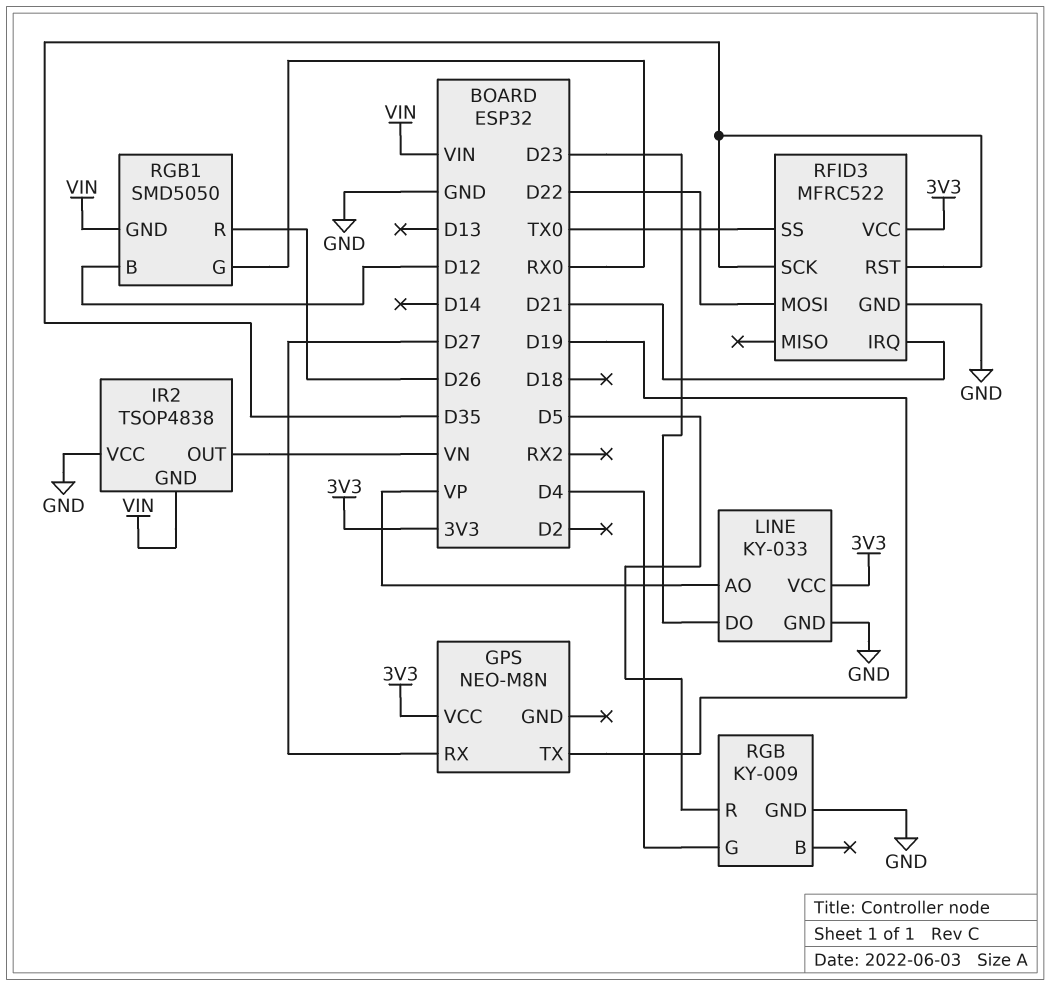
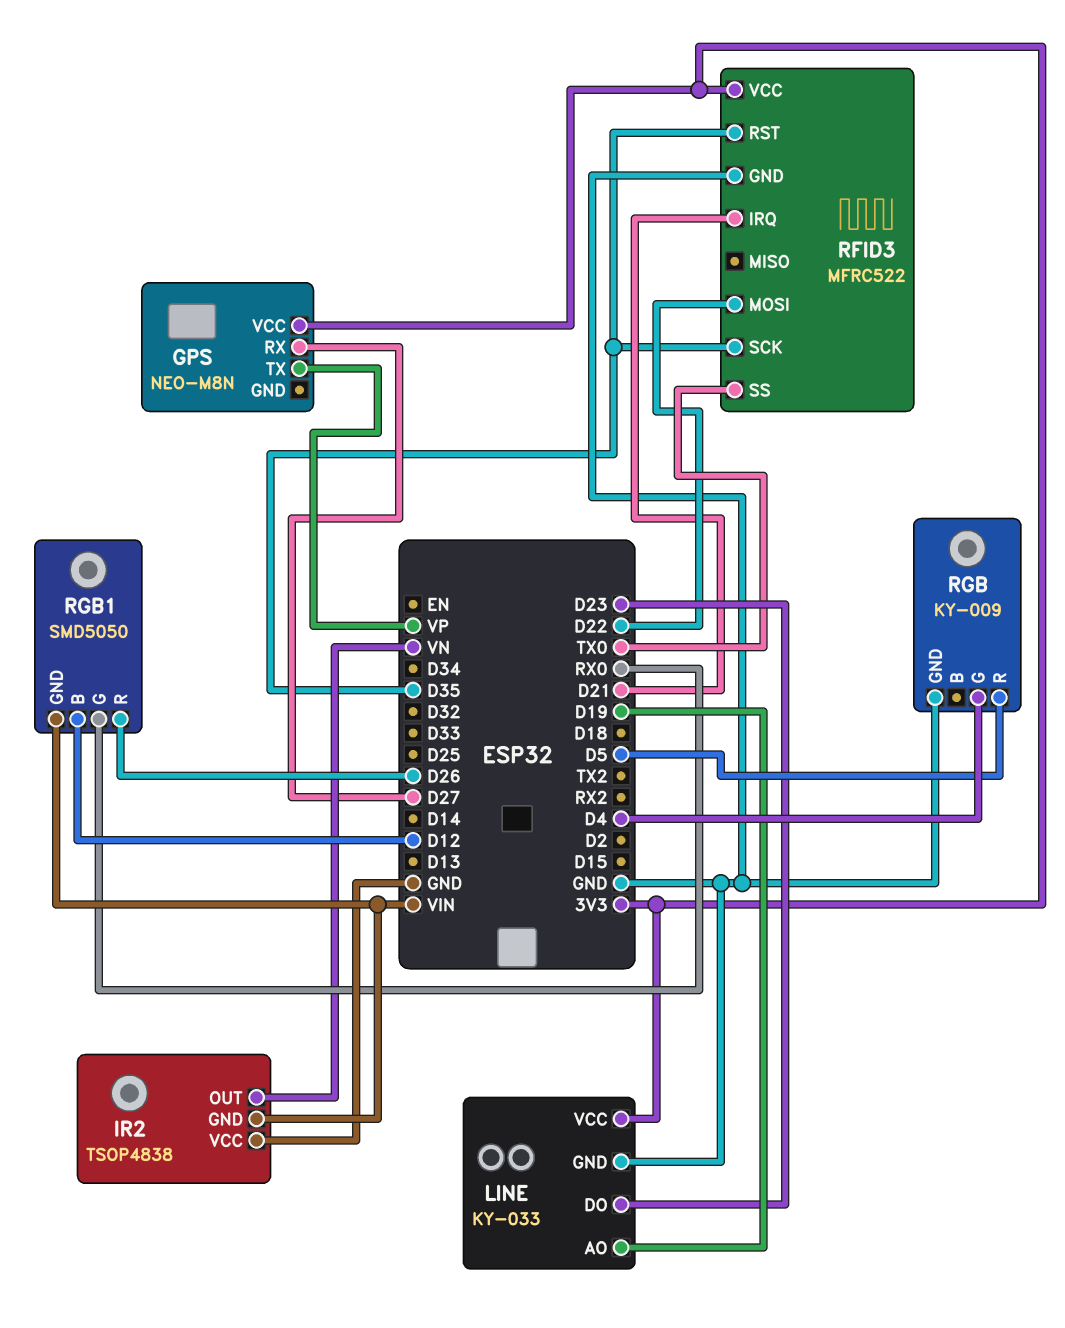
GPS pin TX: D19 -> VP
LINE pin AO: VP -> D19

